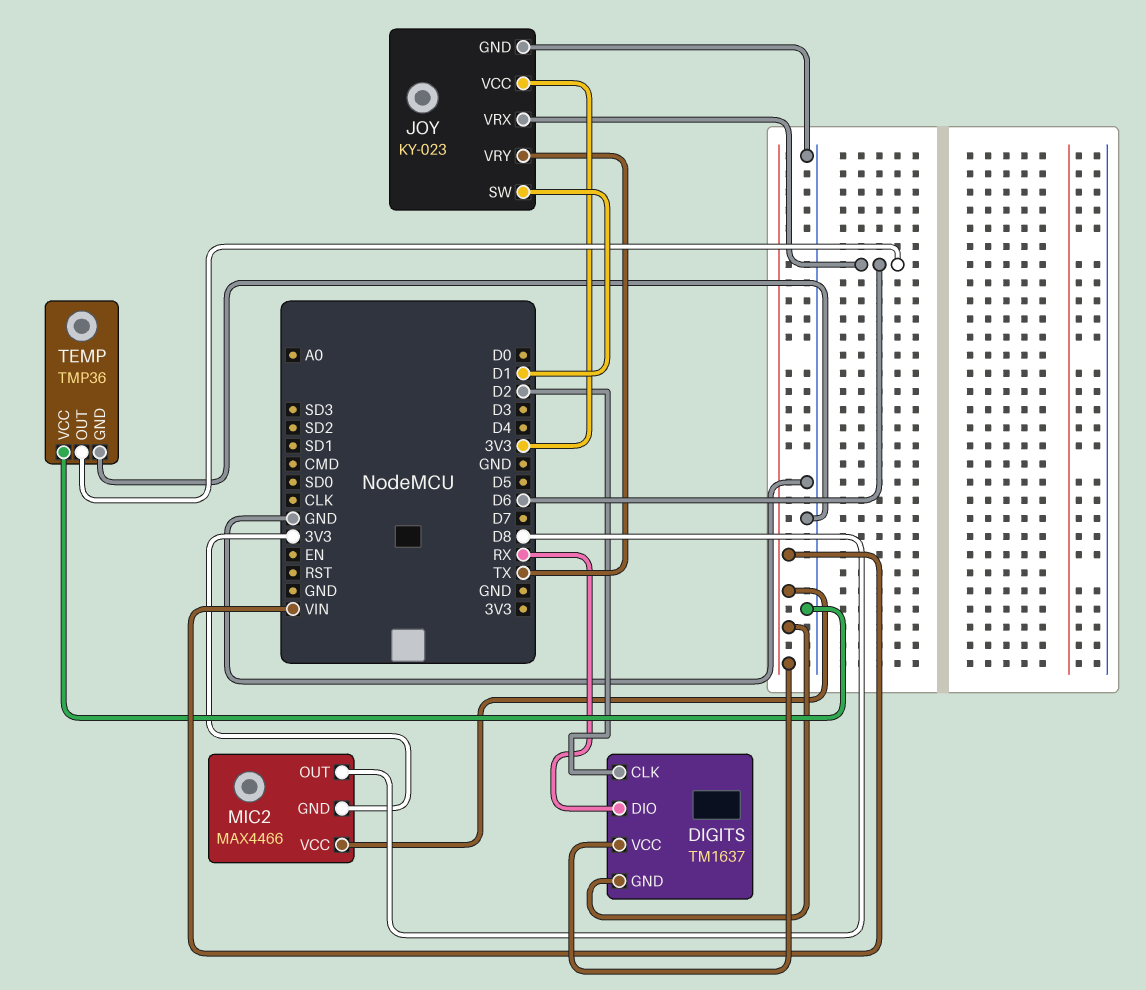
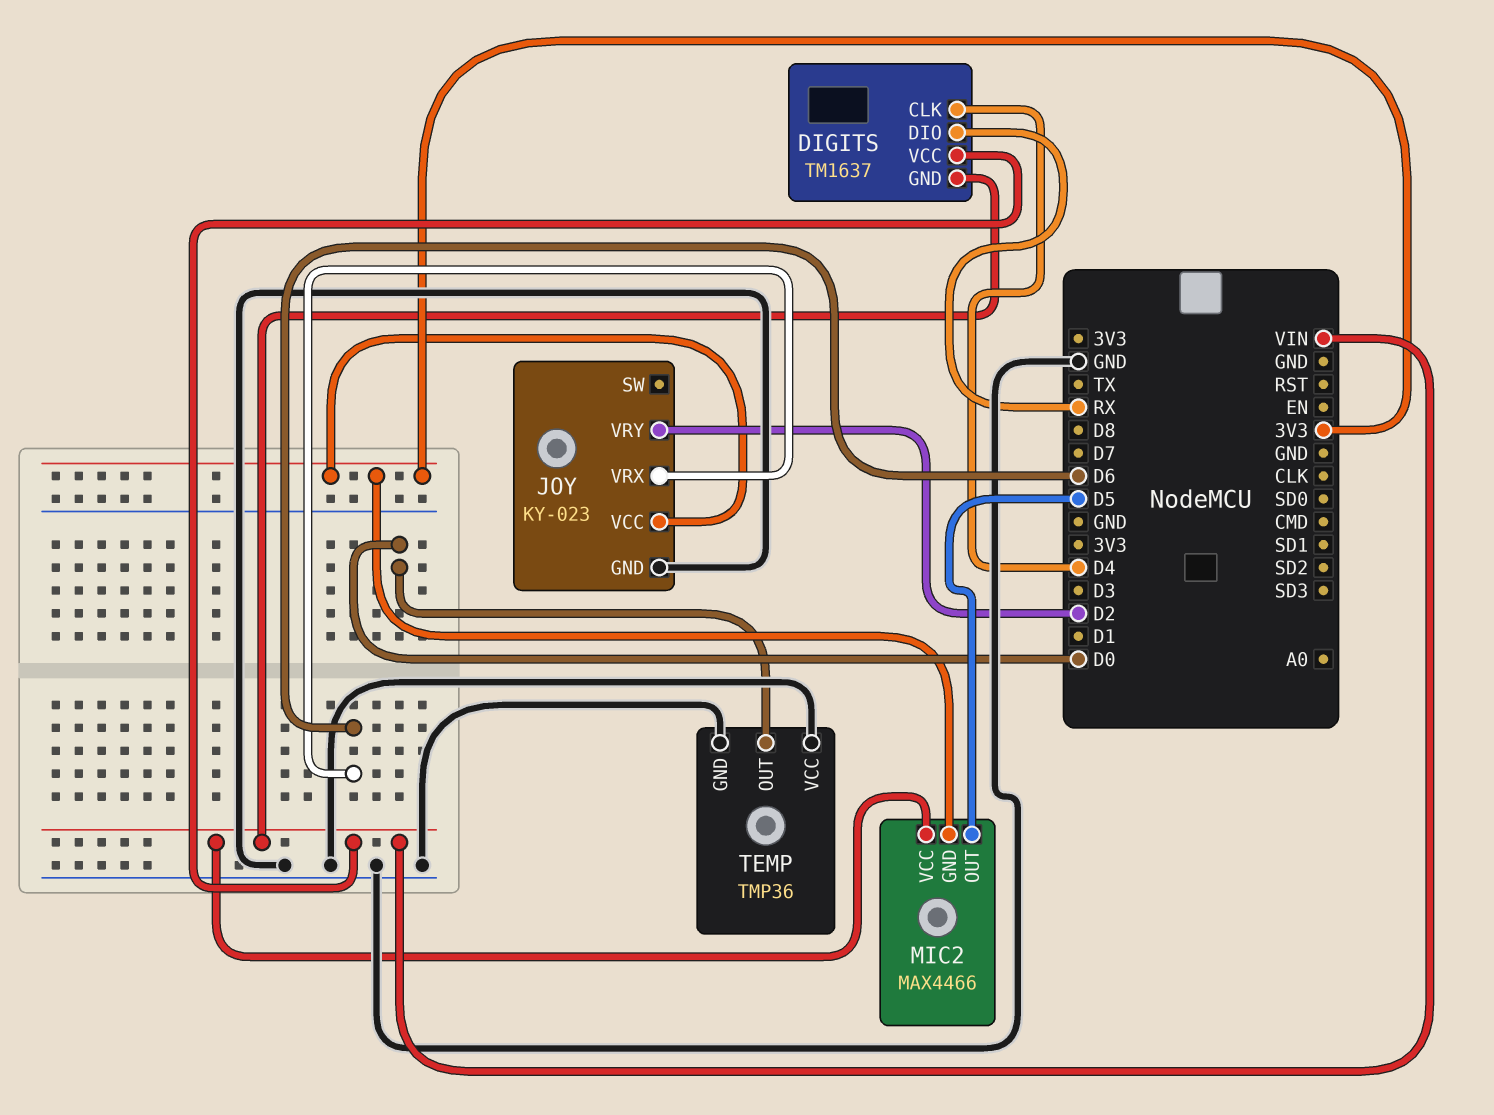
DIGITS pin CLK: D2 -> D4
JOY pin SW: D1 -> none
JOY pin VRY: TX -> D2
MIC2 pin OUT: D8 -> D5
TEMP pin OUT: D6 -> D0

